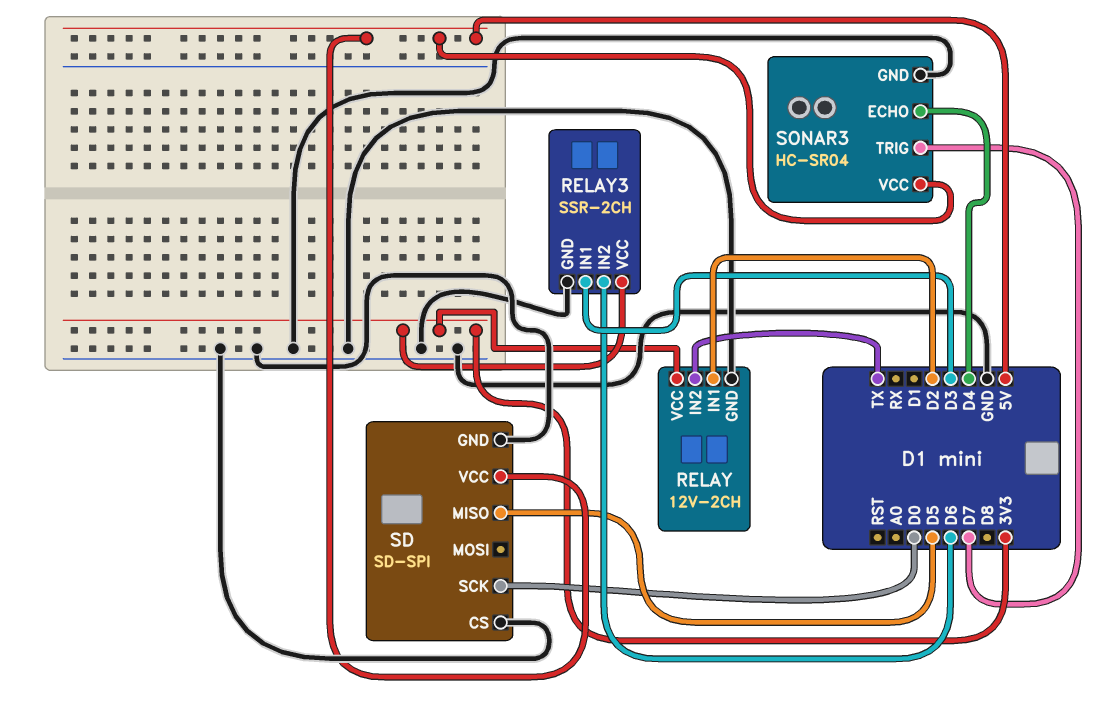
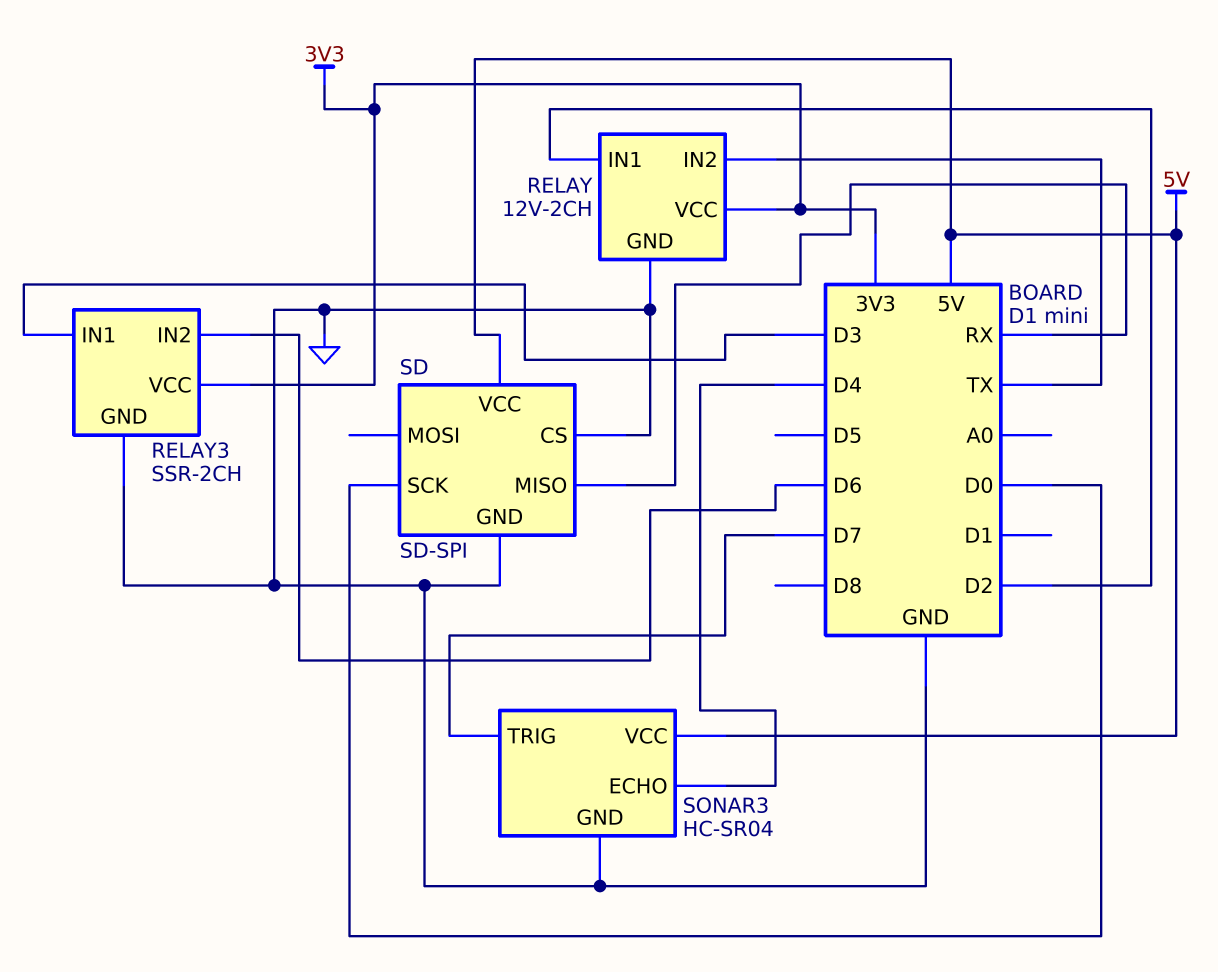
SD pin MISO: D5 -> RX

